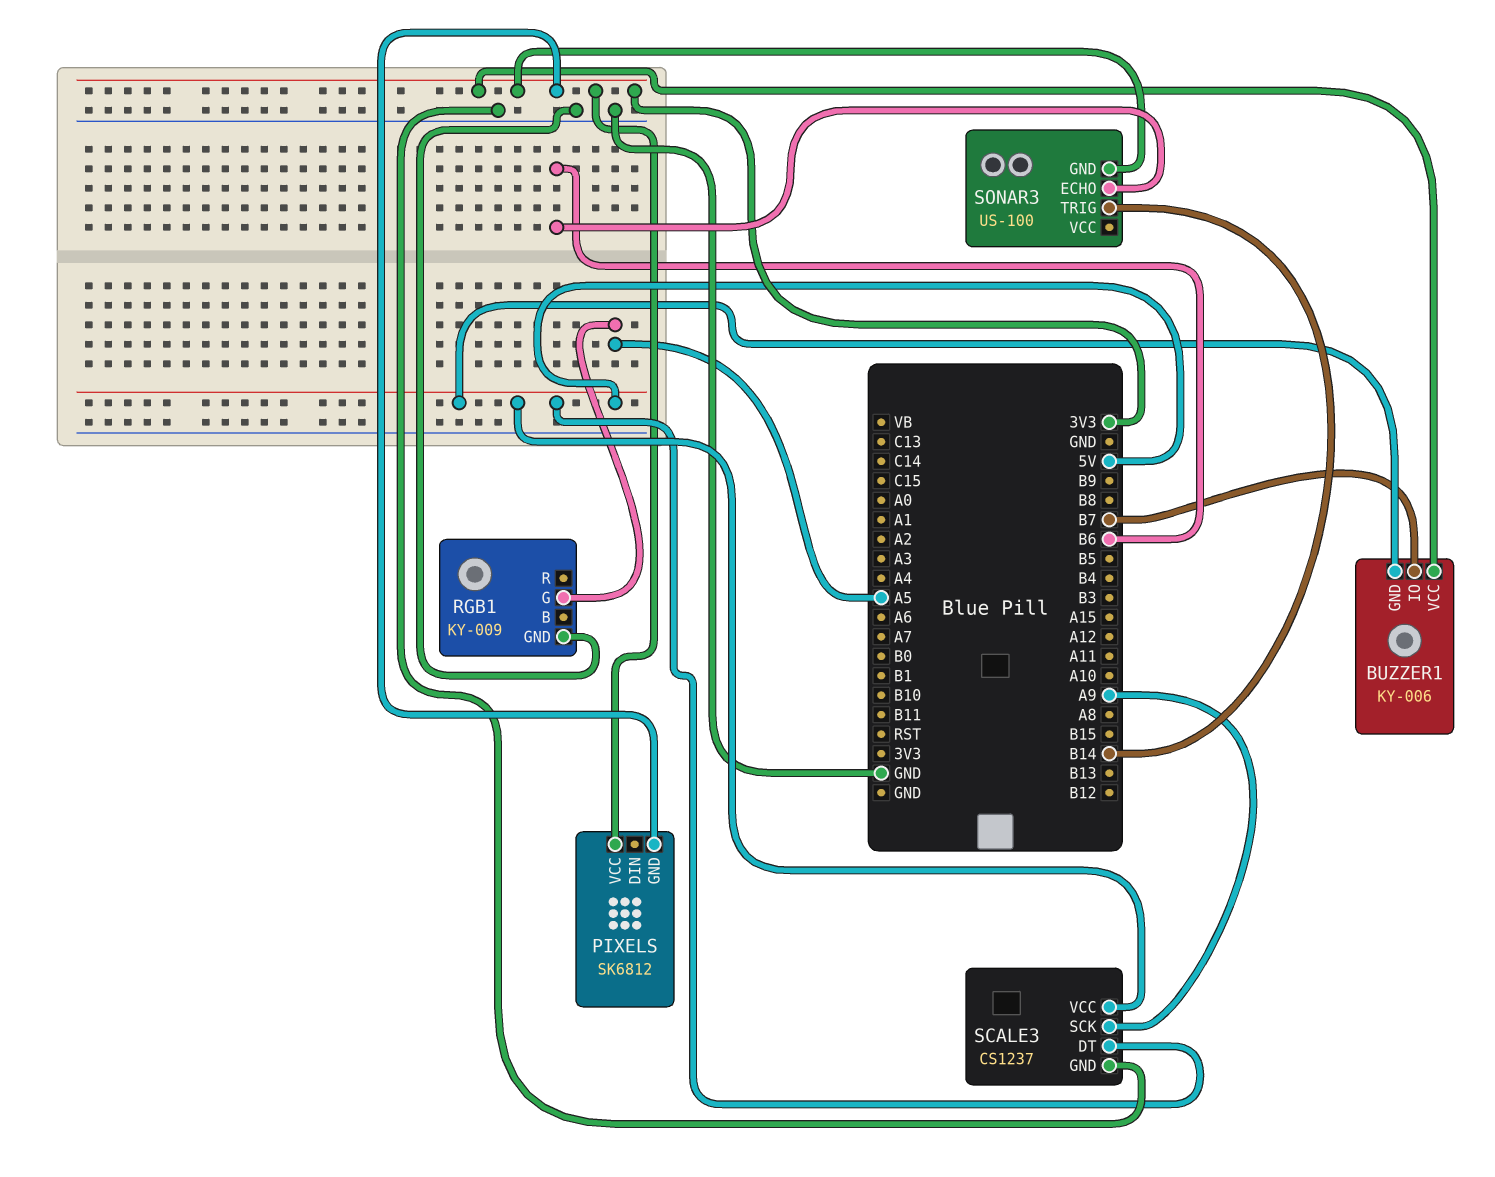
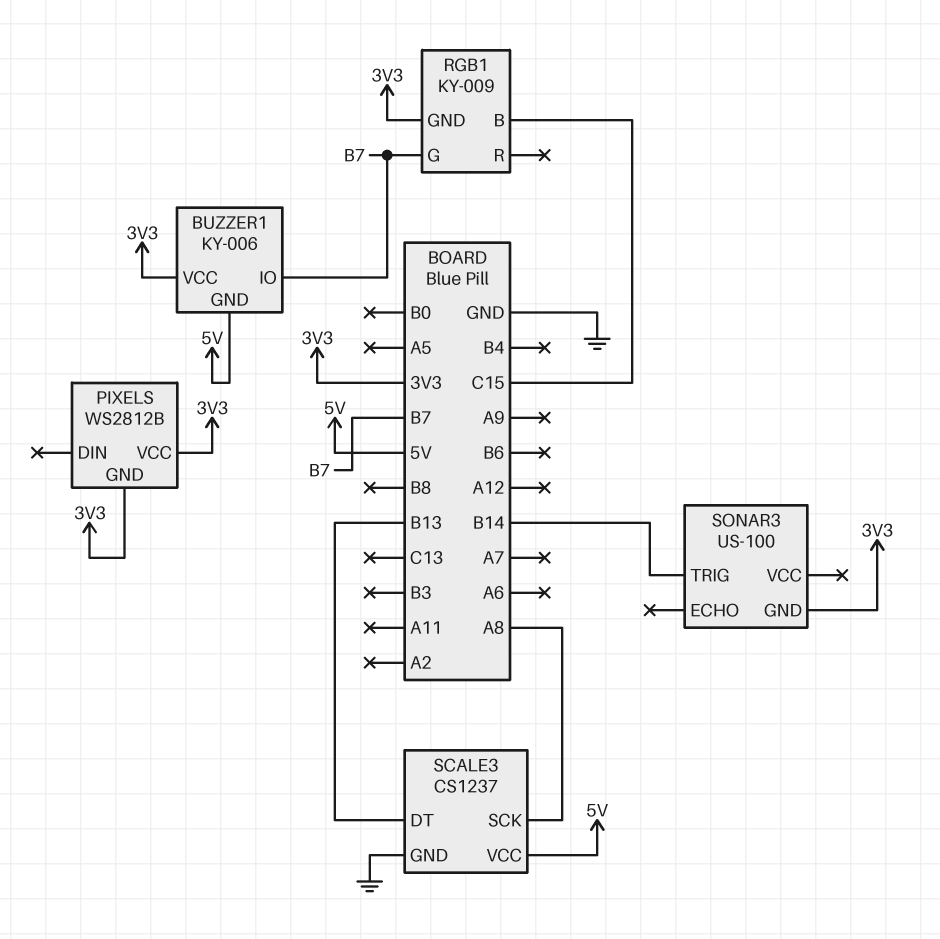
PIXELS: SK6812 -> WS2812B
RGB1 pin B: none -> C15
RGB1 pin G: A5 -> B7
RGB1 pin GND: GND -> 3V3
SCALE3 pin DT: 5V -> B13
SCALE3 pin SCK: A9 -> A8
SONAR3 pin ECHO: B6 -> none

